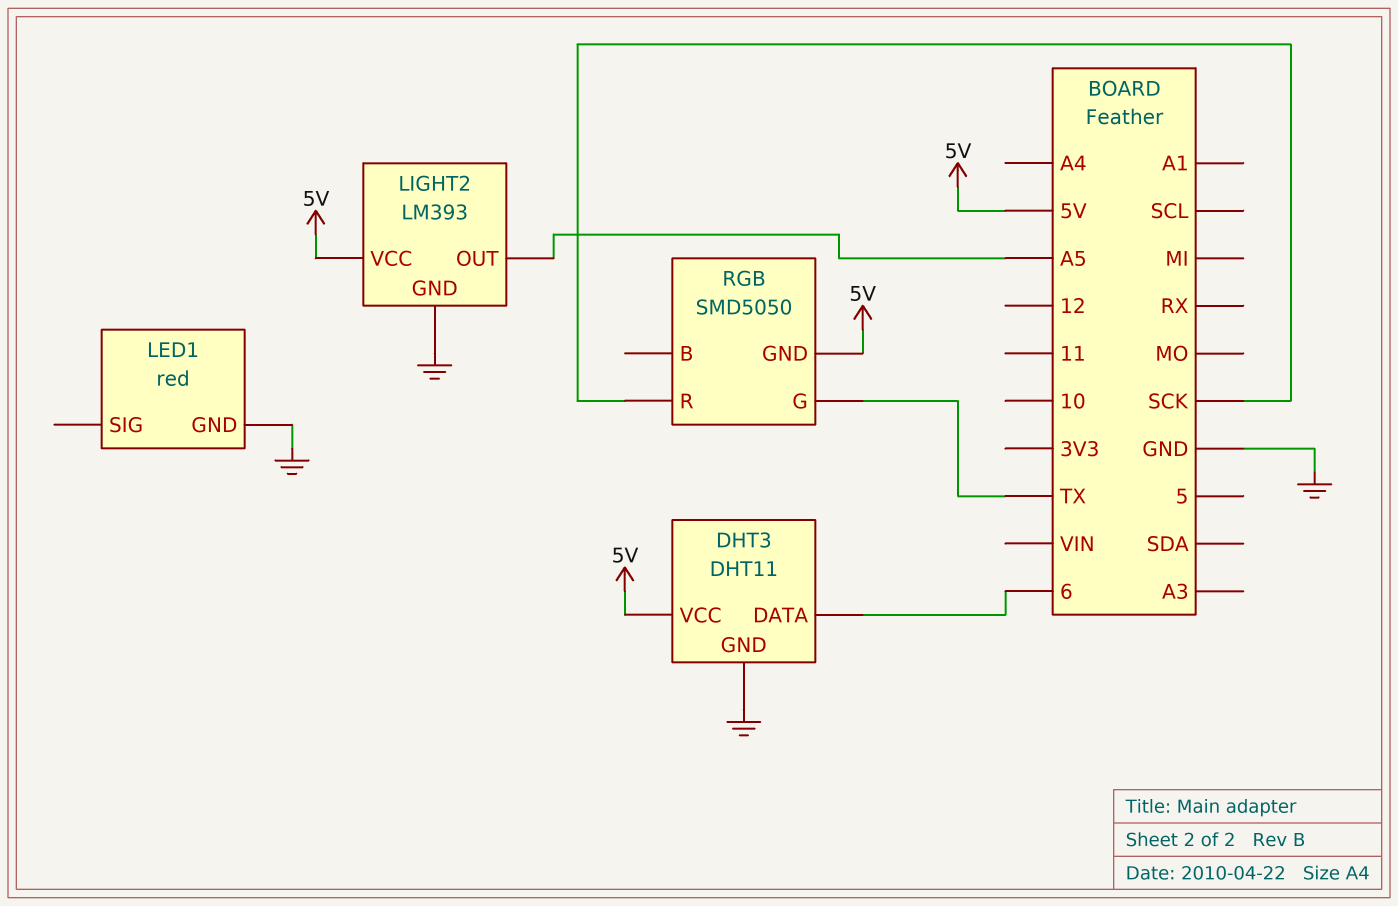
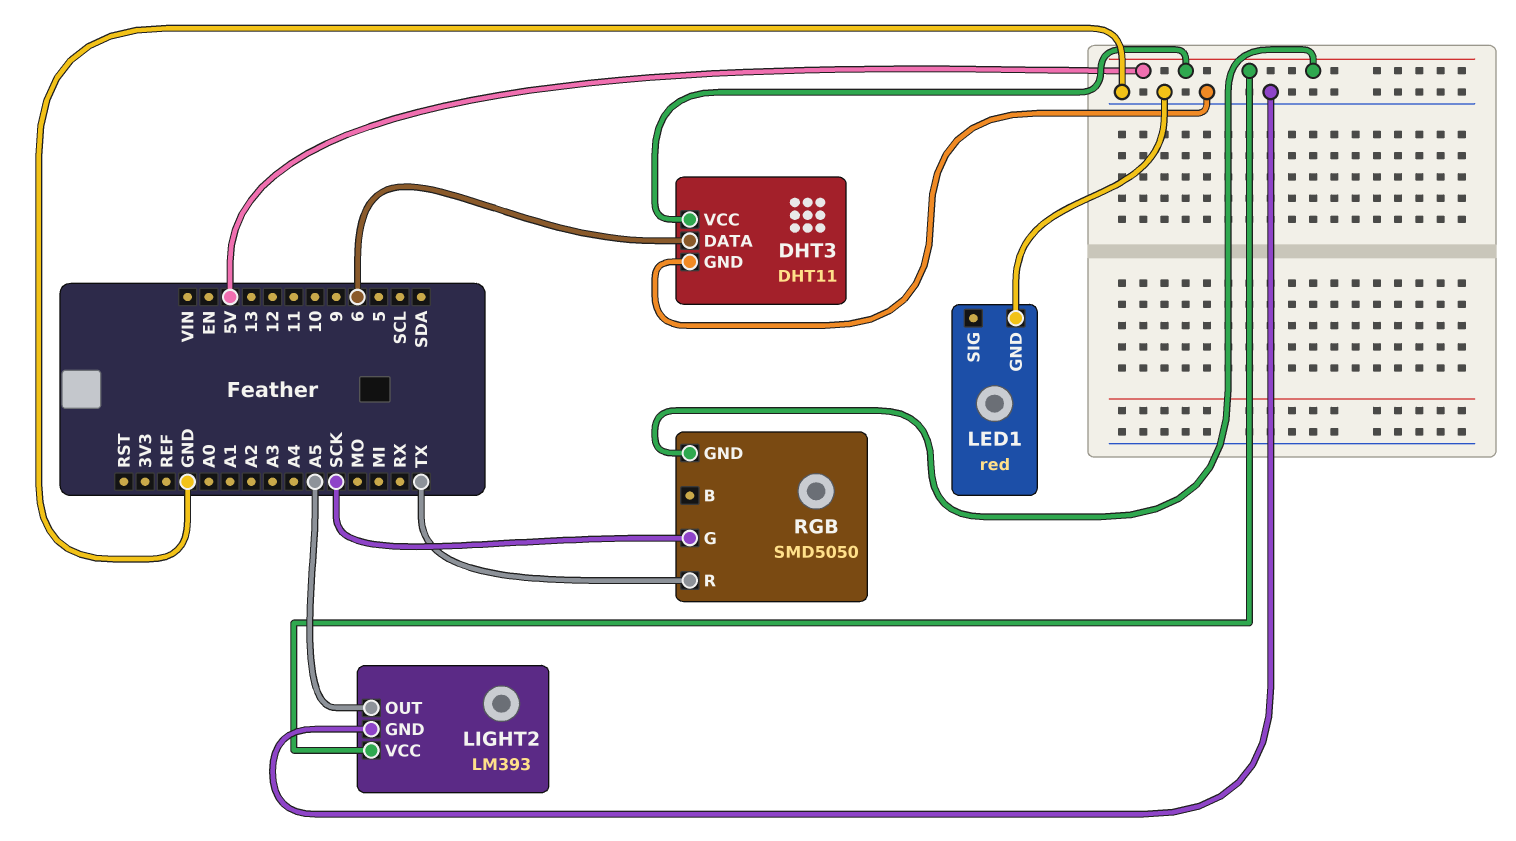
RGB pin G: TX -> SCK
RGB pin R: SCK -> TX

